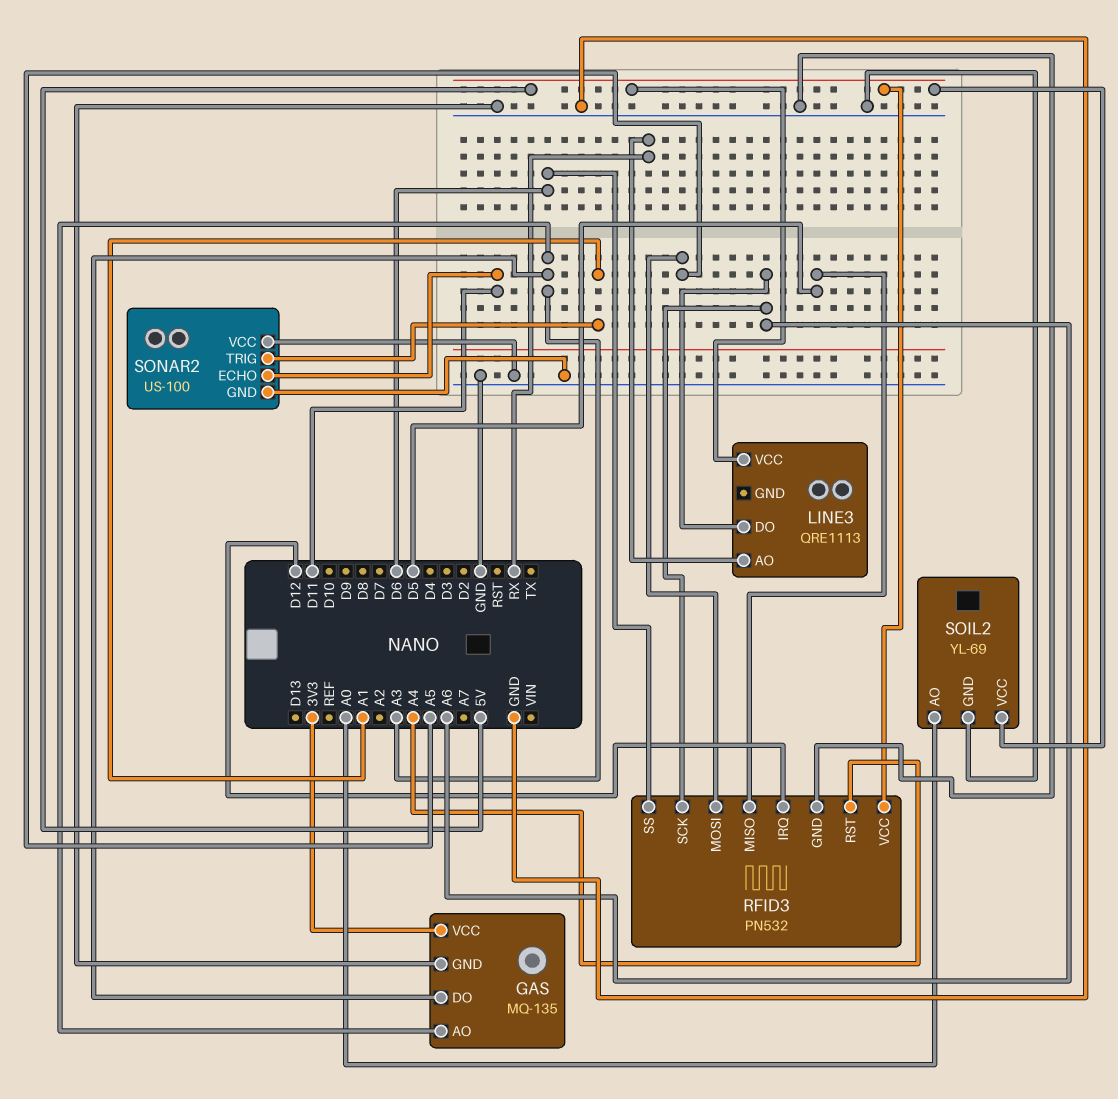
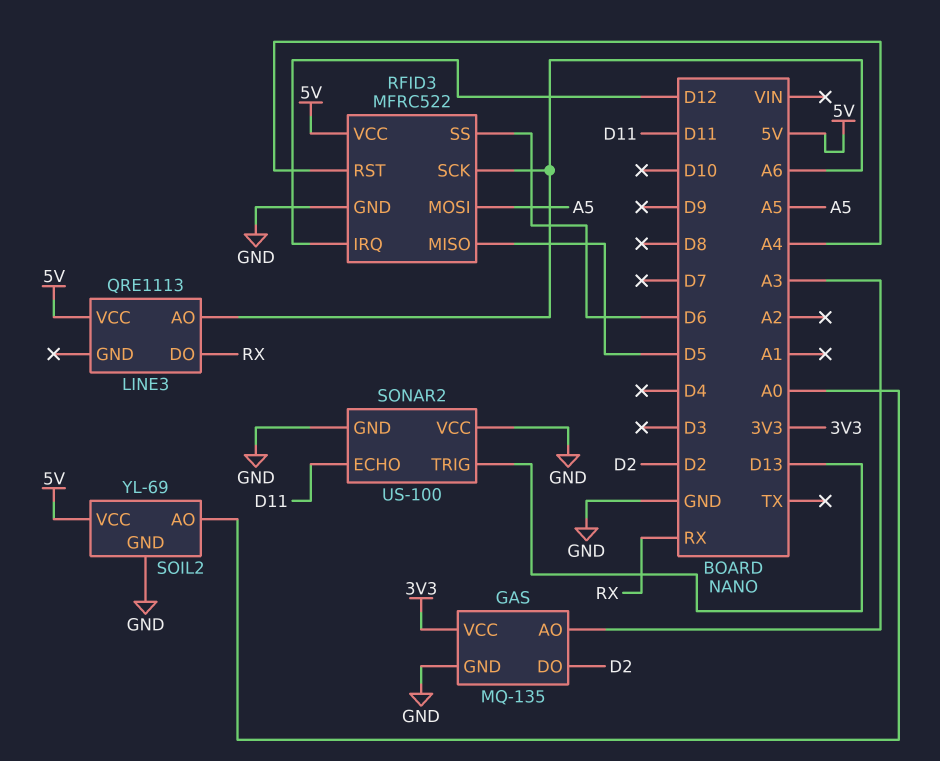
GAS pin DO: A3 -> D2
LINE3 pin AO: RX -> A6
LINE3 pin DO: A6 -> RX
RFID3: PN532 -> MFRC522
SONAR2 pin TRIG: A1 -> D13

